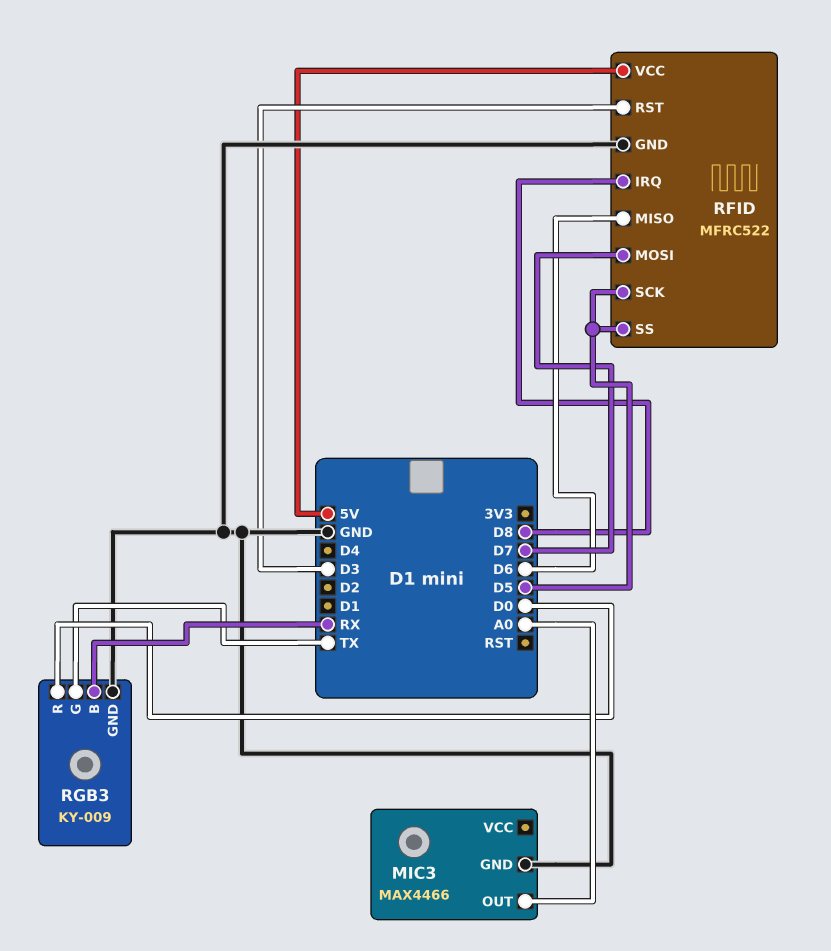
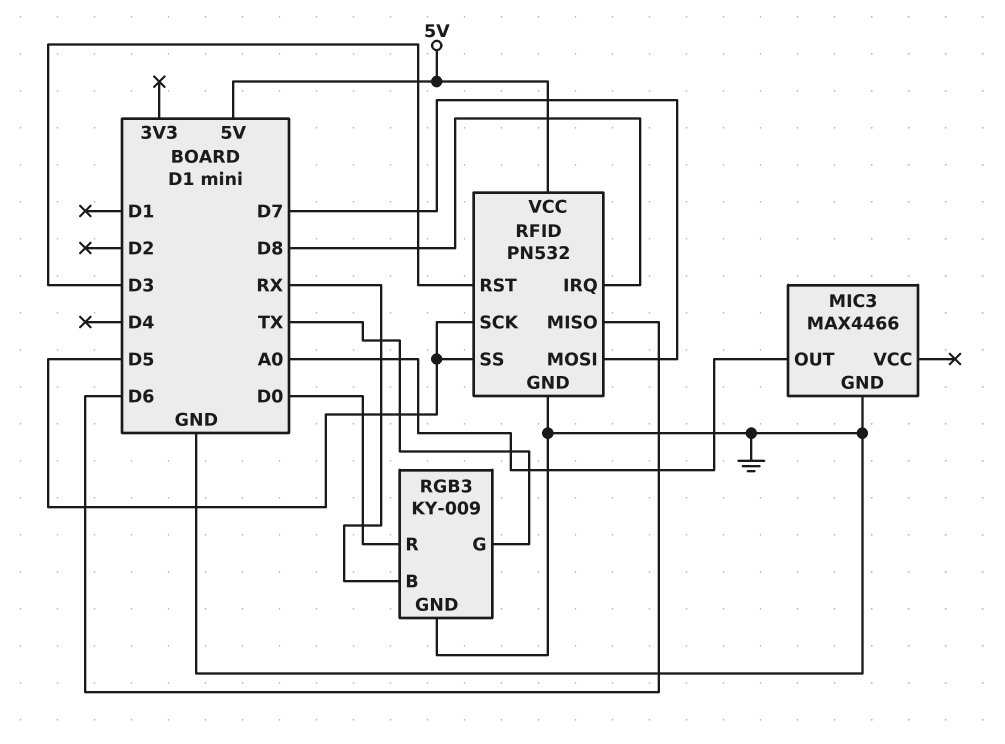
RFID: MFRC522 -> PN532

